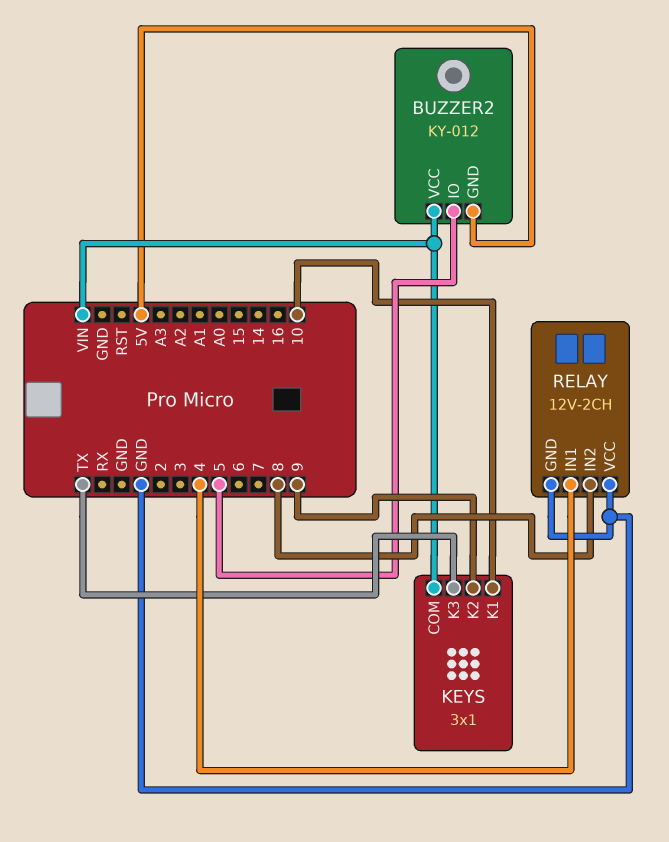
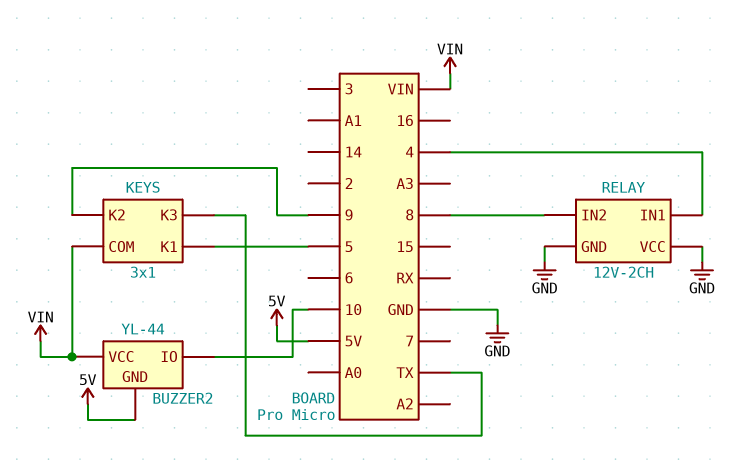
BUZZER2: KY-012 -> YL-44
BUZZER2 pin IO: 5 -> 10
KEYS pin K1: 10 -> 5

